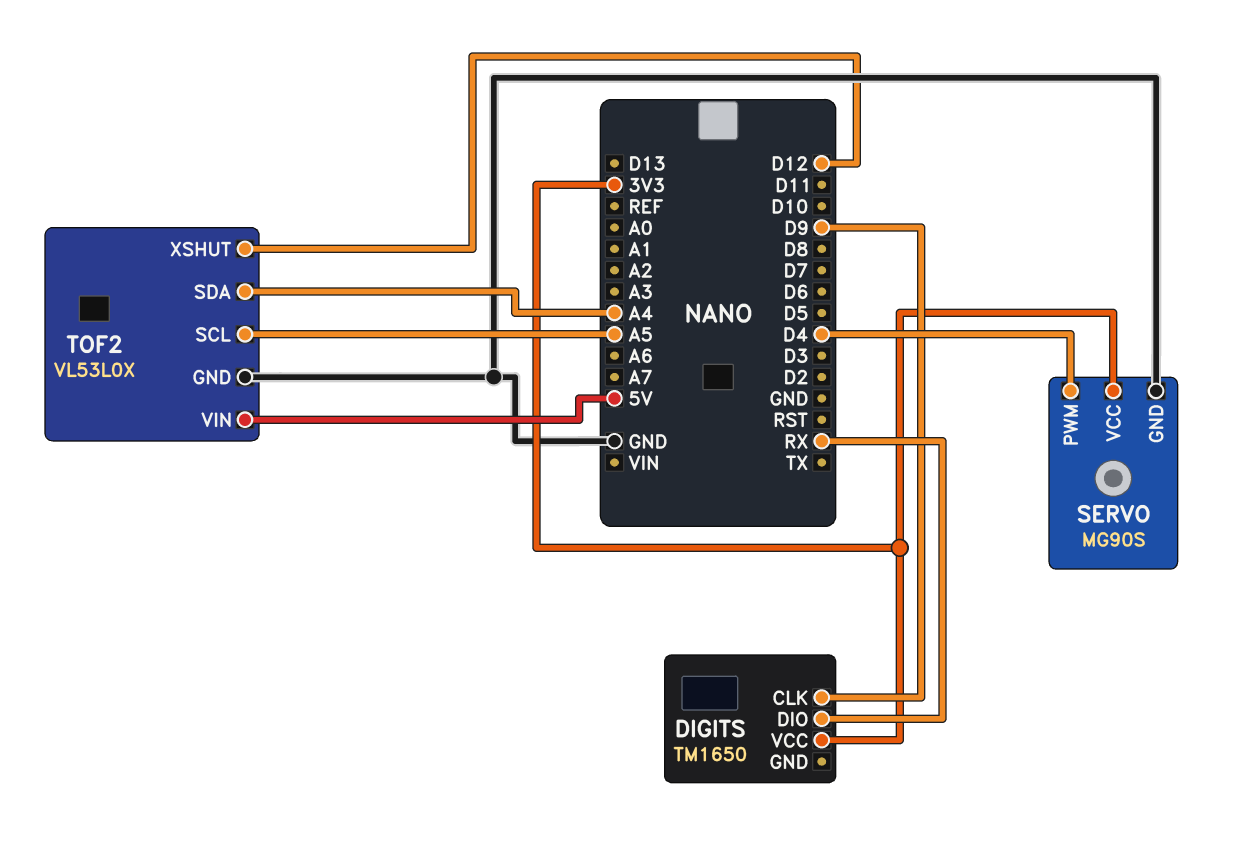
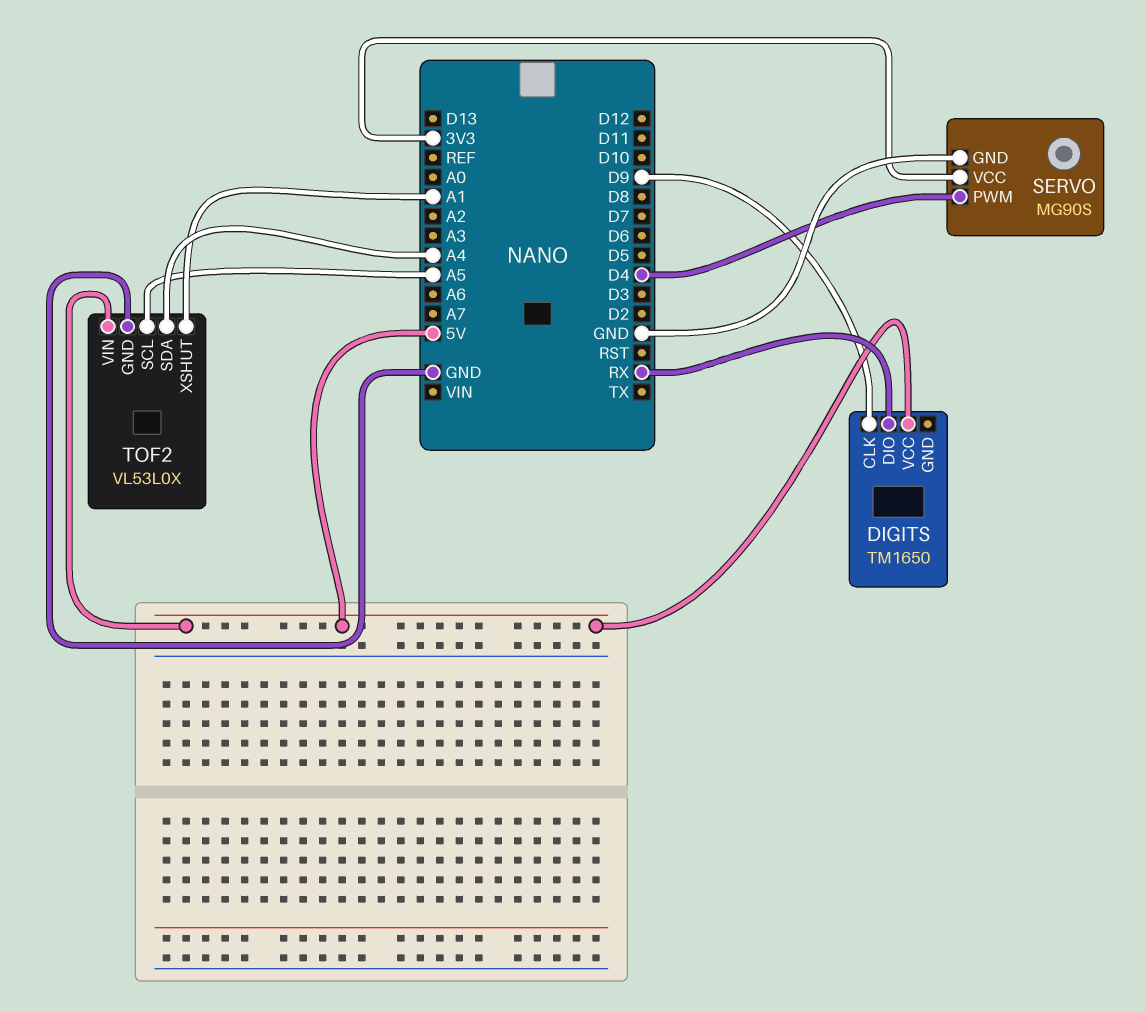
DIGITS pin VCC: 3V3 -> 5V
TOF2 pin XSHUT: D12 -> A1

